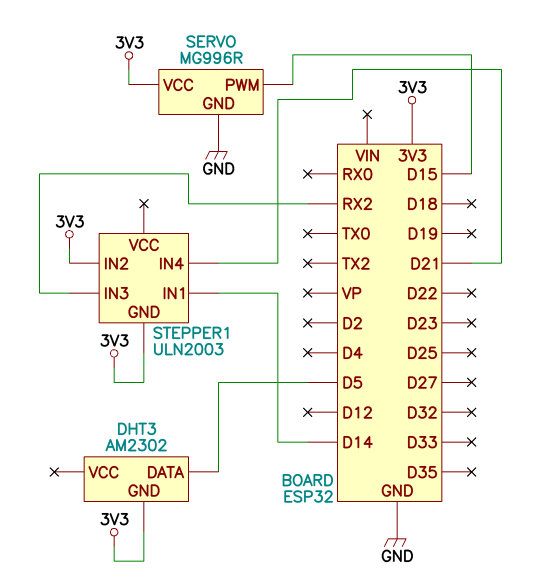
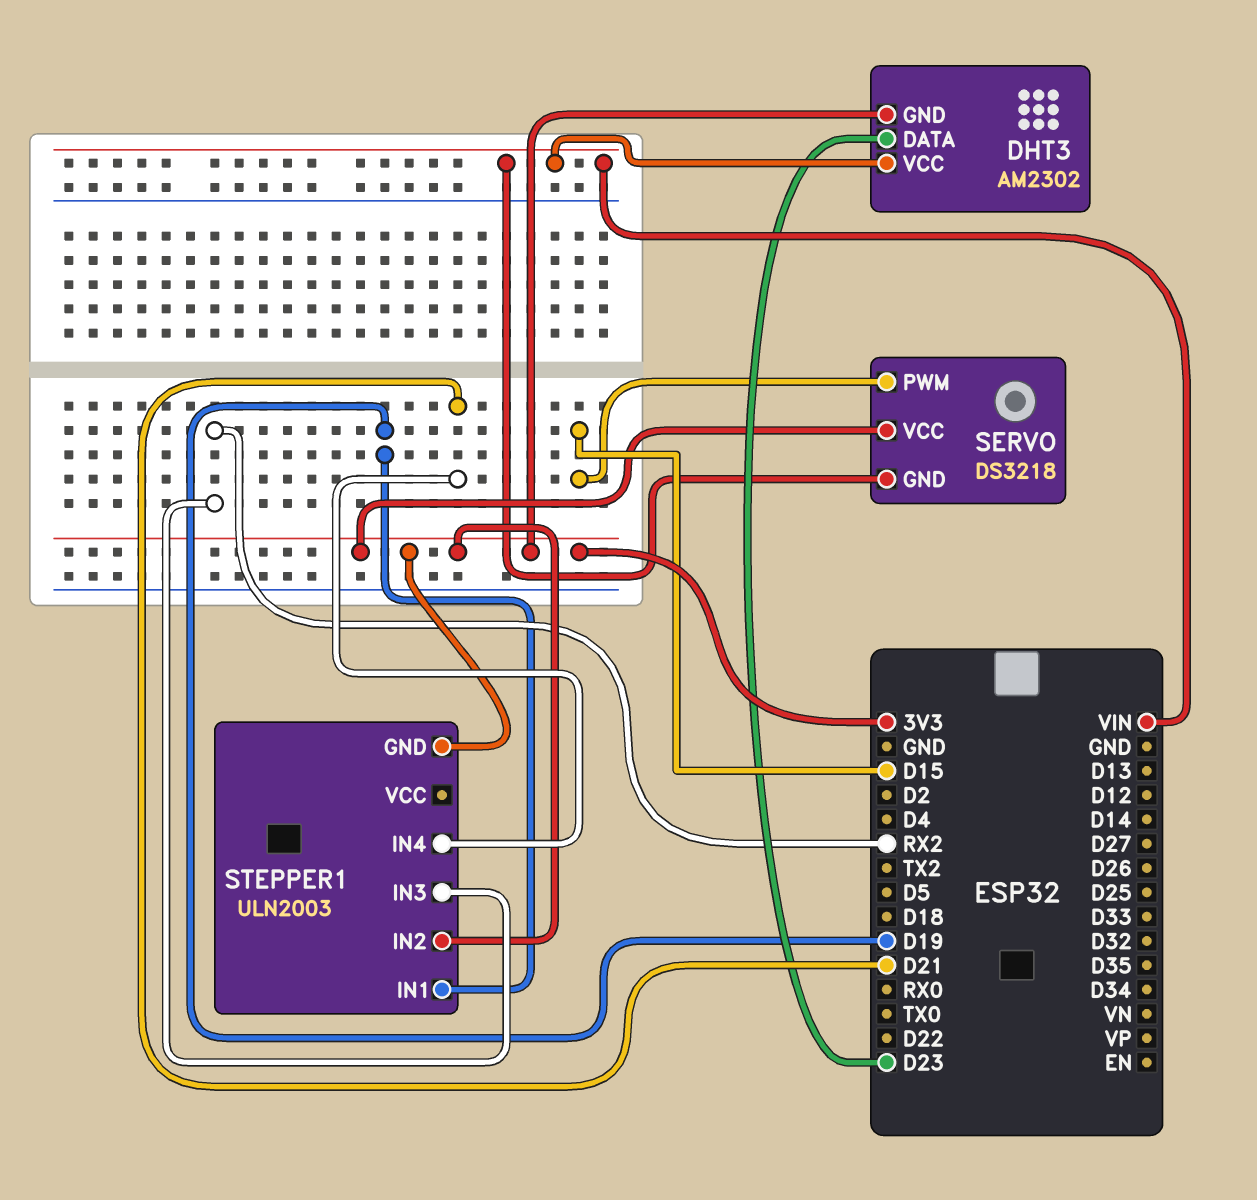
DHT3 pin DATA: D5 -> D23
DHT3 pin VCC: none -> VIN
SERVO: MG996R -> DS3218
SERVO pin GND: GND -> VIN
STEPPER1 pin IN1: D14 -> D19

